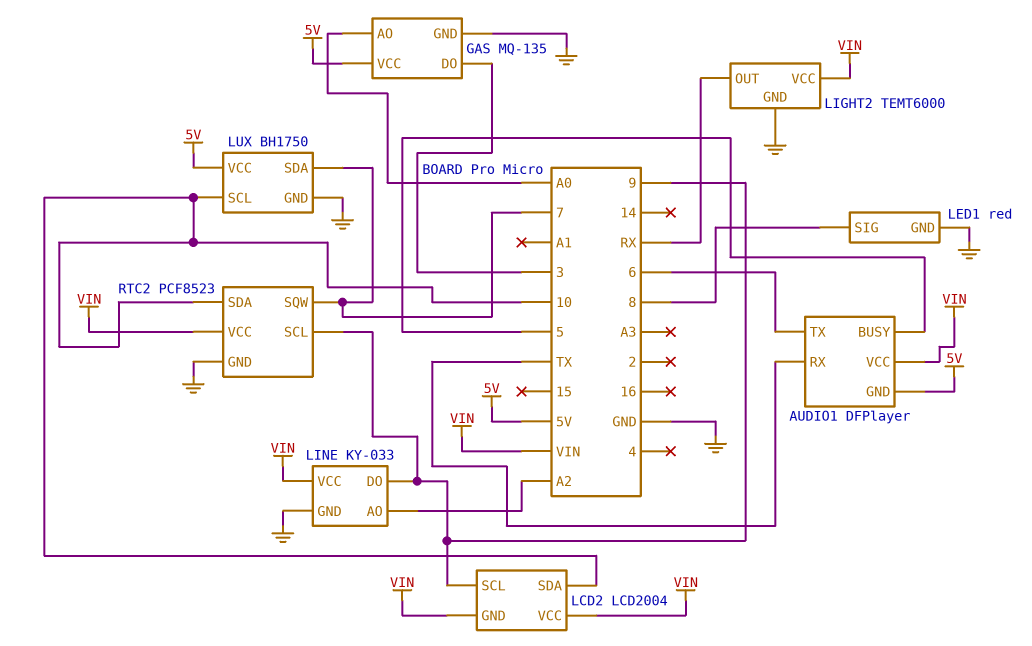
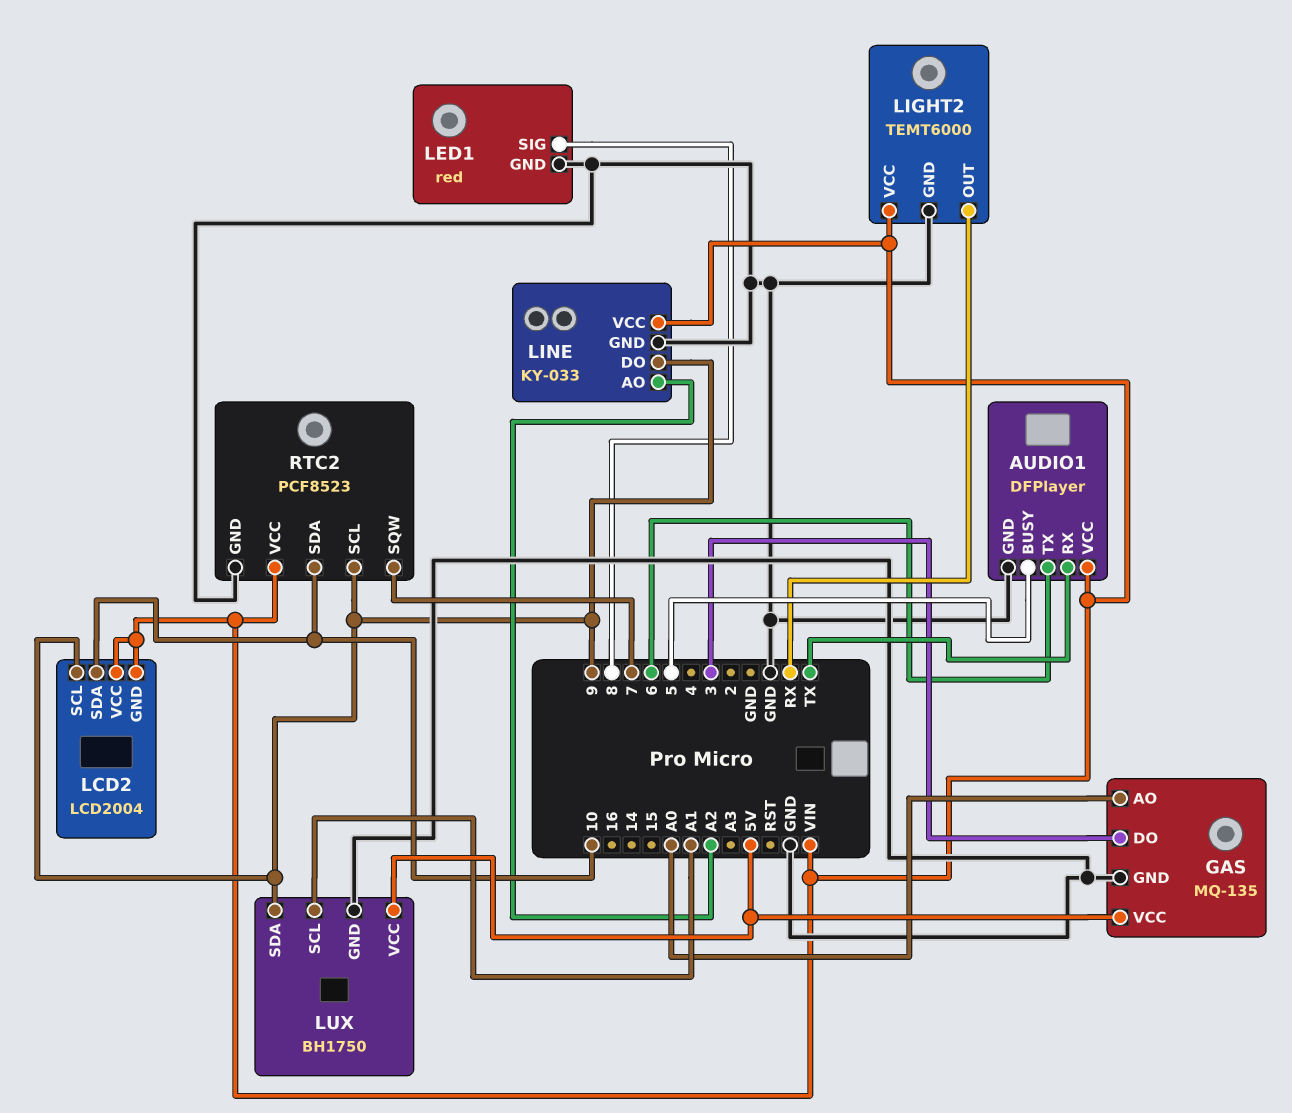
AUDIO1 pin GND: 5V -> GND
LUX pin SCL: 10 -> A1
LUX pin SDA: 7 -> 9

